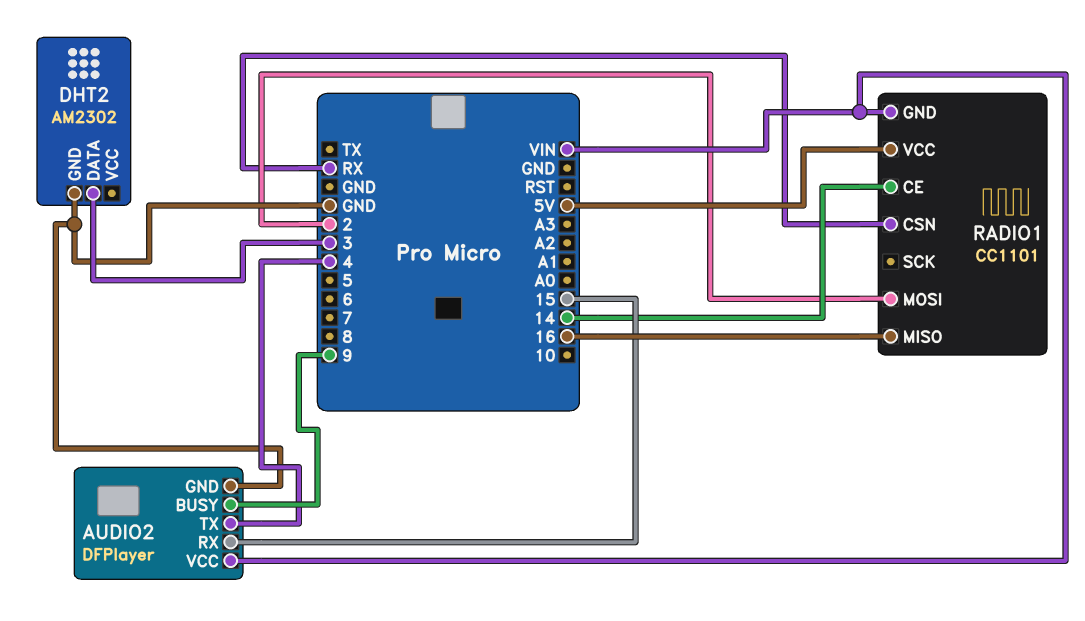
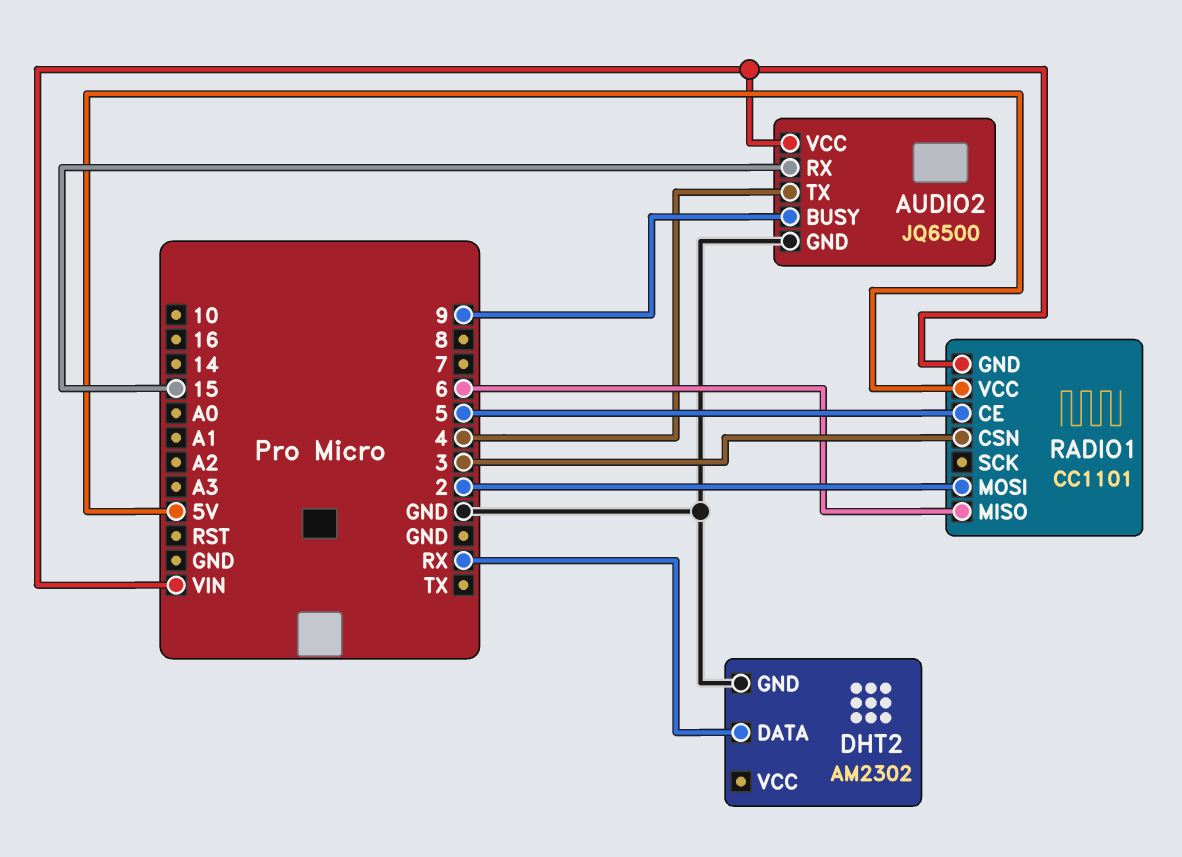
AUDIO2: DFPlayer -> JQ6500
DHT2 pin DATA: 3 -> RX
RADIO1 pin CE: 14 -> 5
RADIO1 pin CSN: RX -> 3
RADIO1 pin MISO: 16 -> 6

